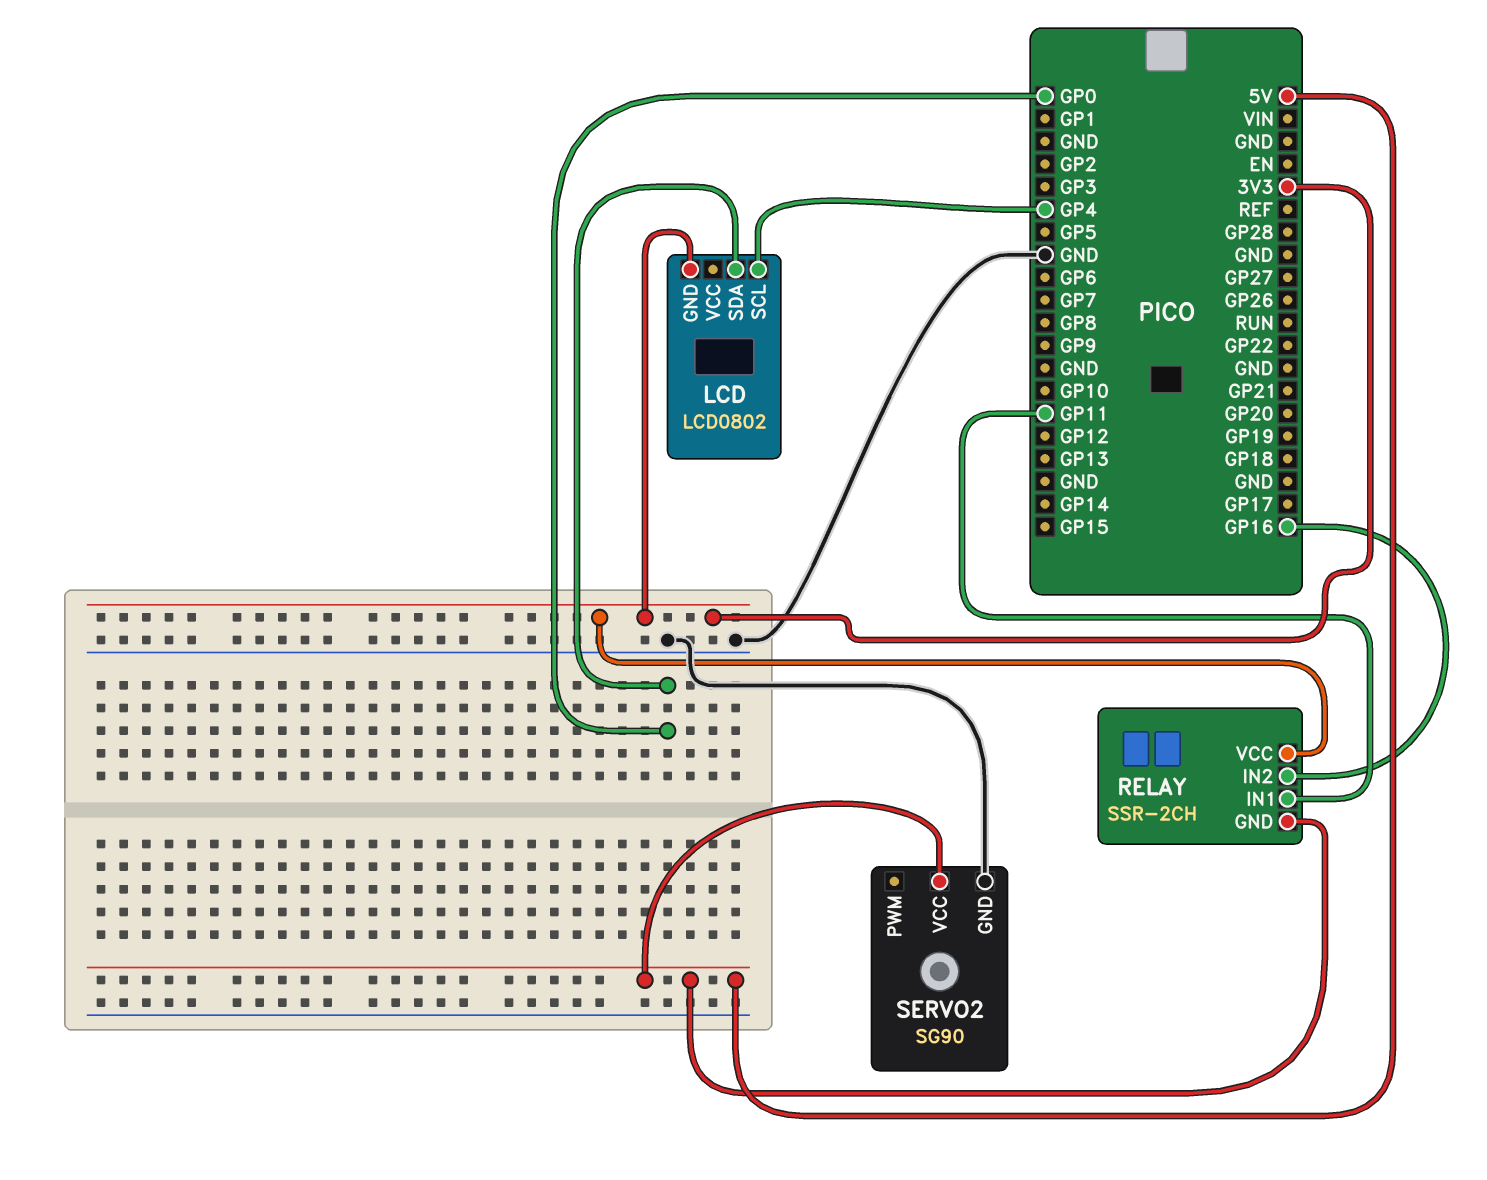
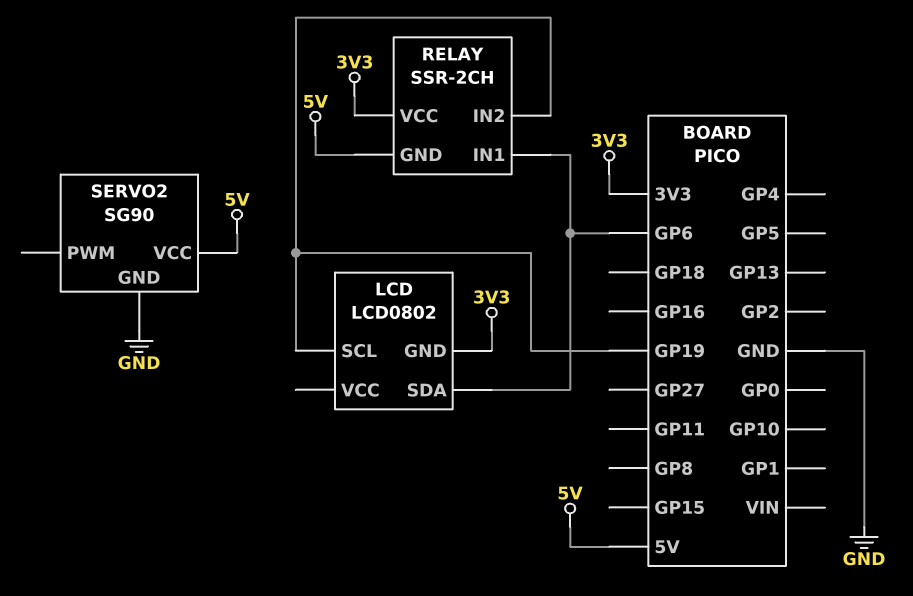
LCD pin SCL: GP4 -> GP19
LCD pin SDA: GP0 -> GP6
RELAY pin IN1: GP11 -> GP6
RELAY pin IN2: GP16 -> GP19

